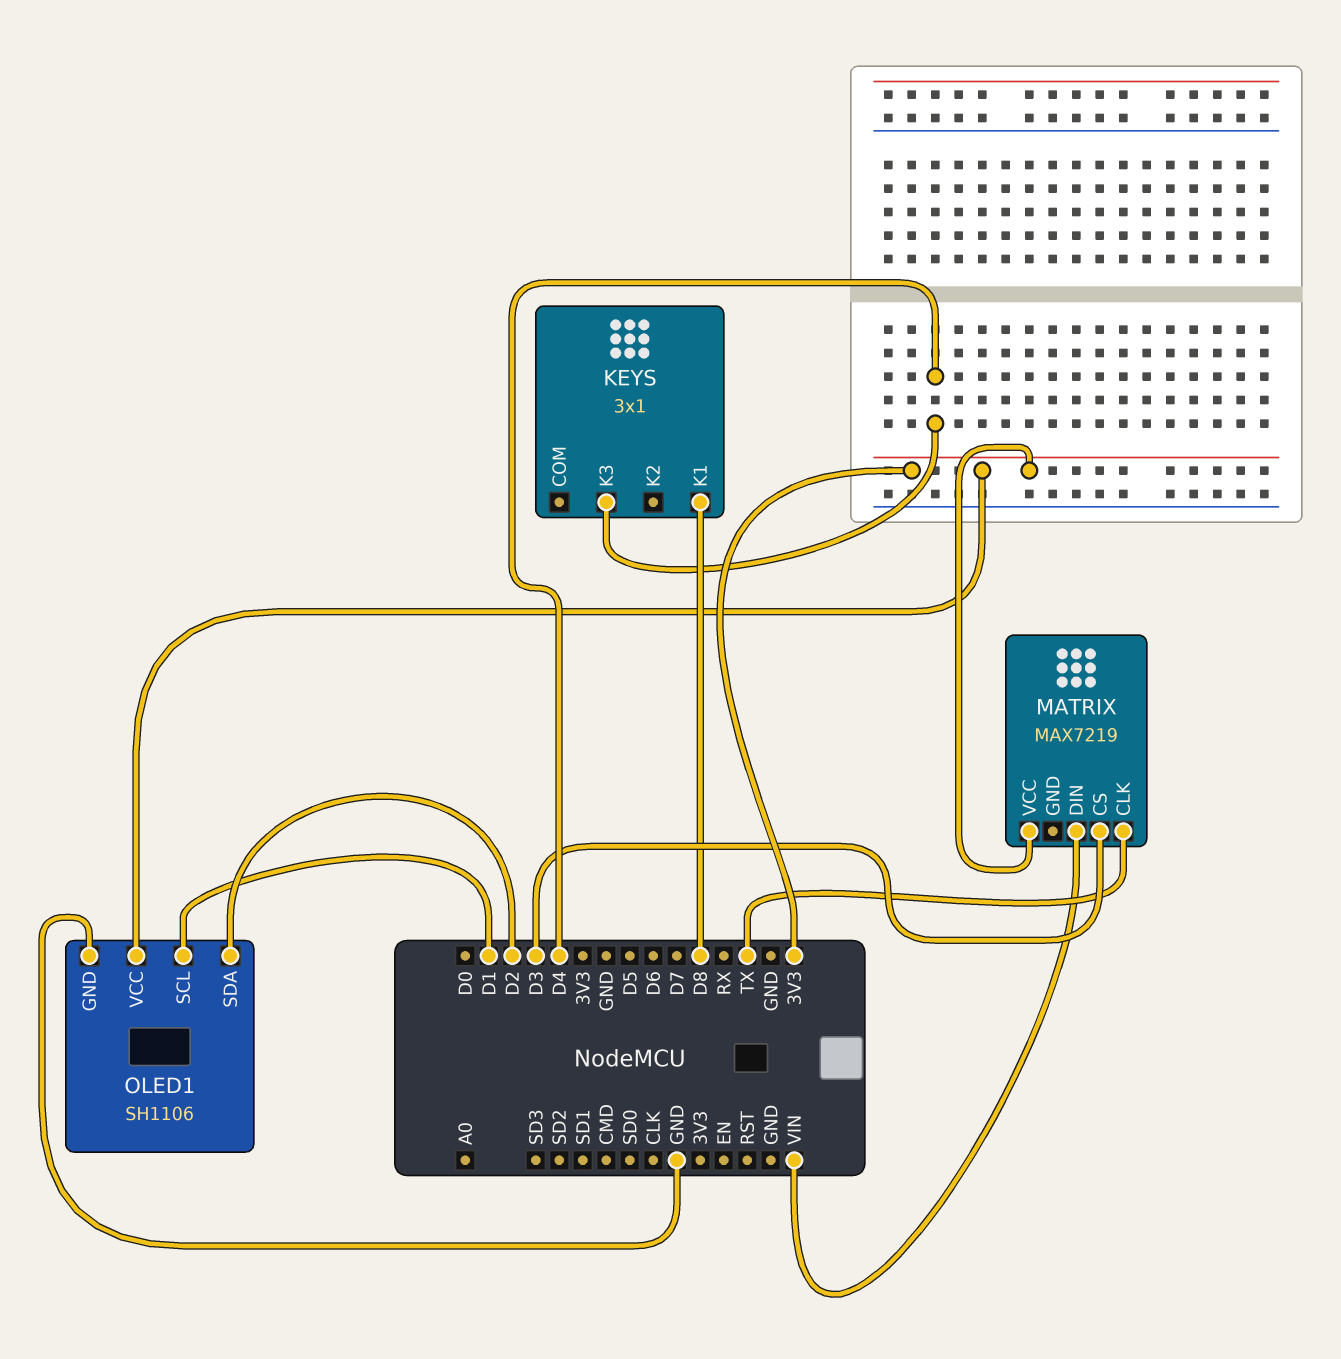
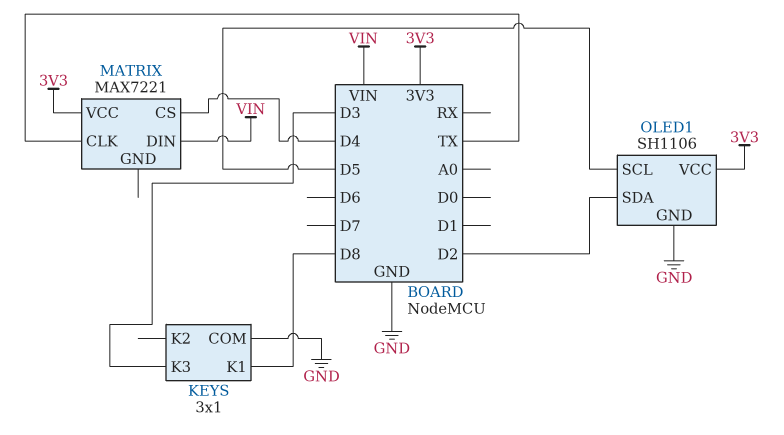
KEYS pin COM: none -> GND
KEYS pin K3: D4 -> D3
MATRIX: MAX7219 -> MAX7221
MATRIX pin CS: D3 -> D4
OLED1 pin SCL: D1 -> D5

